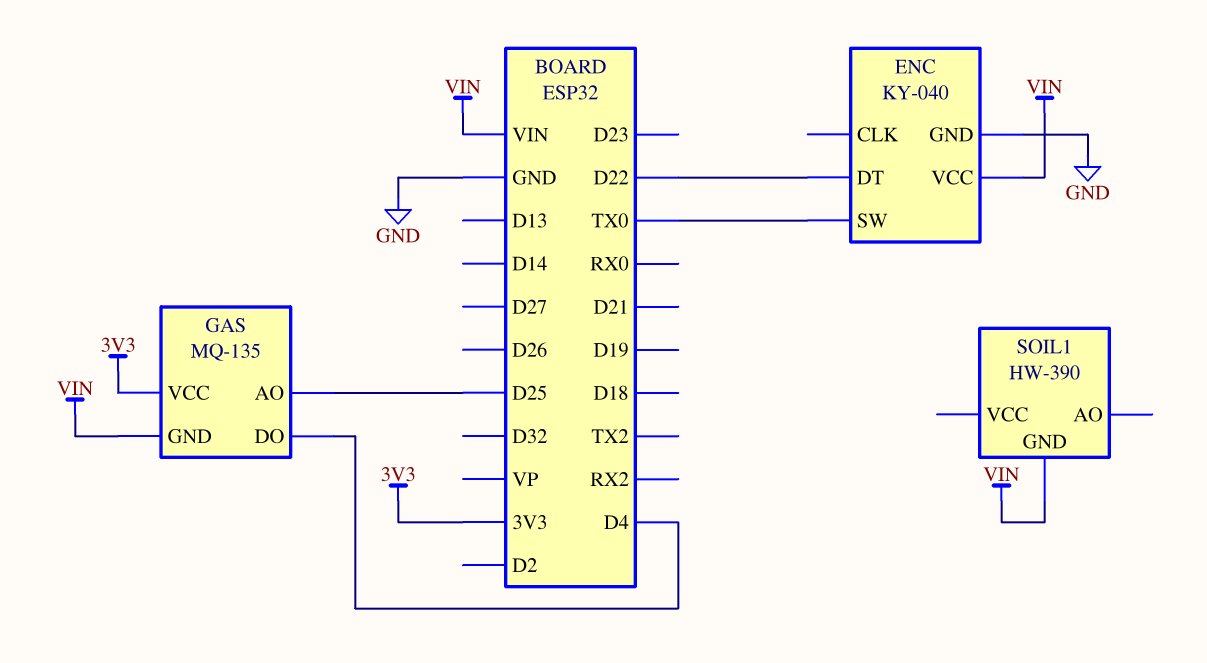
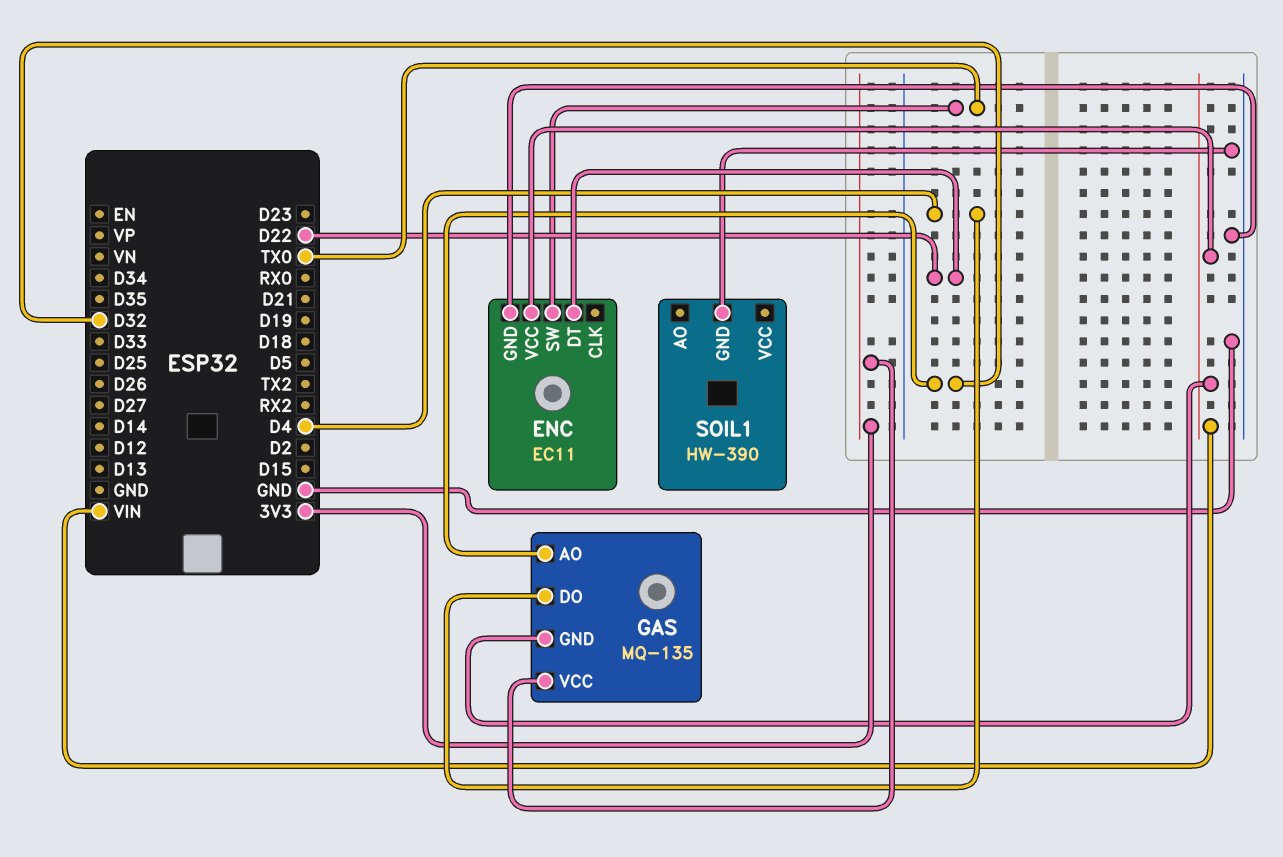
ENC: KY-040 -> EC11
GAS pin AO: D25 -> D32
SOIL1 pin GND: VIN -> GND

